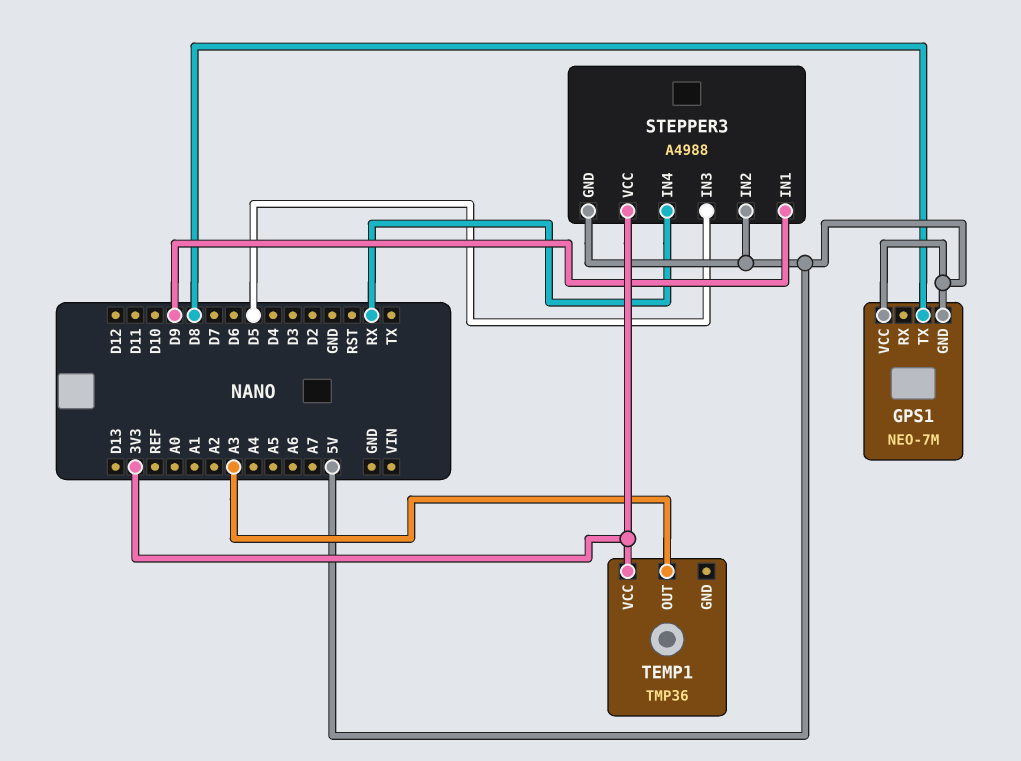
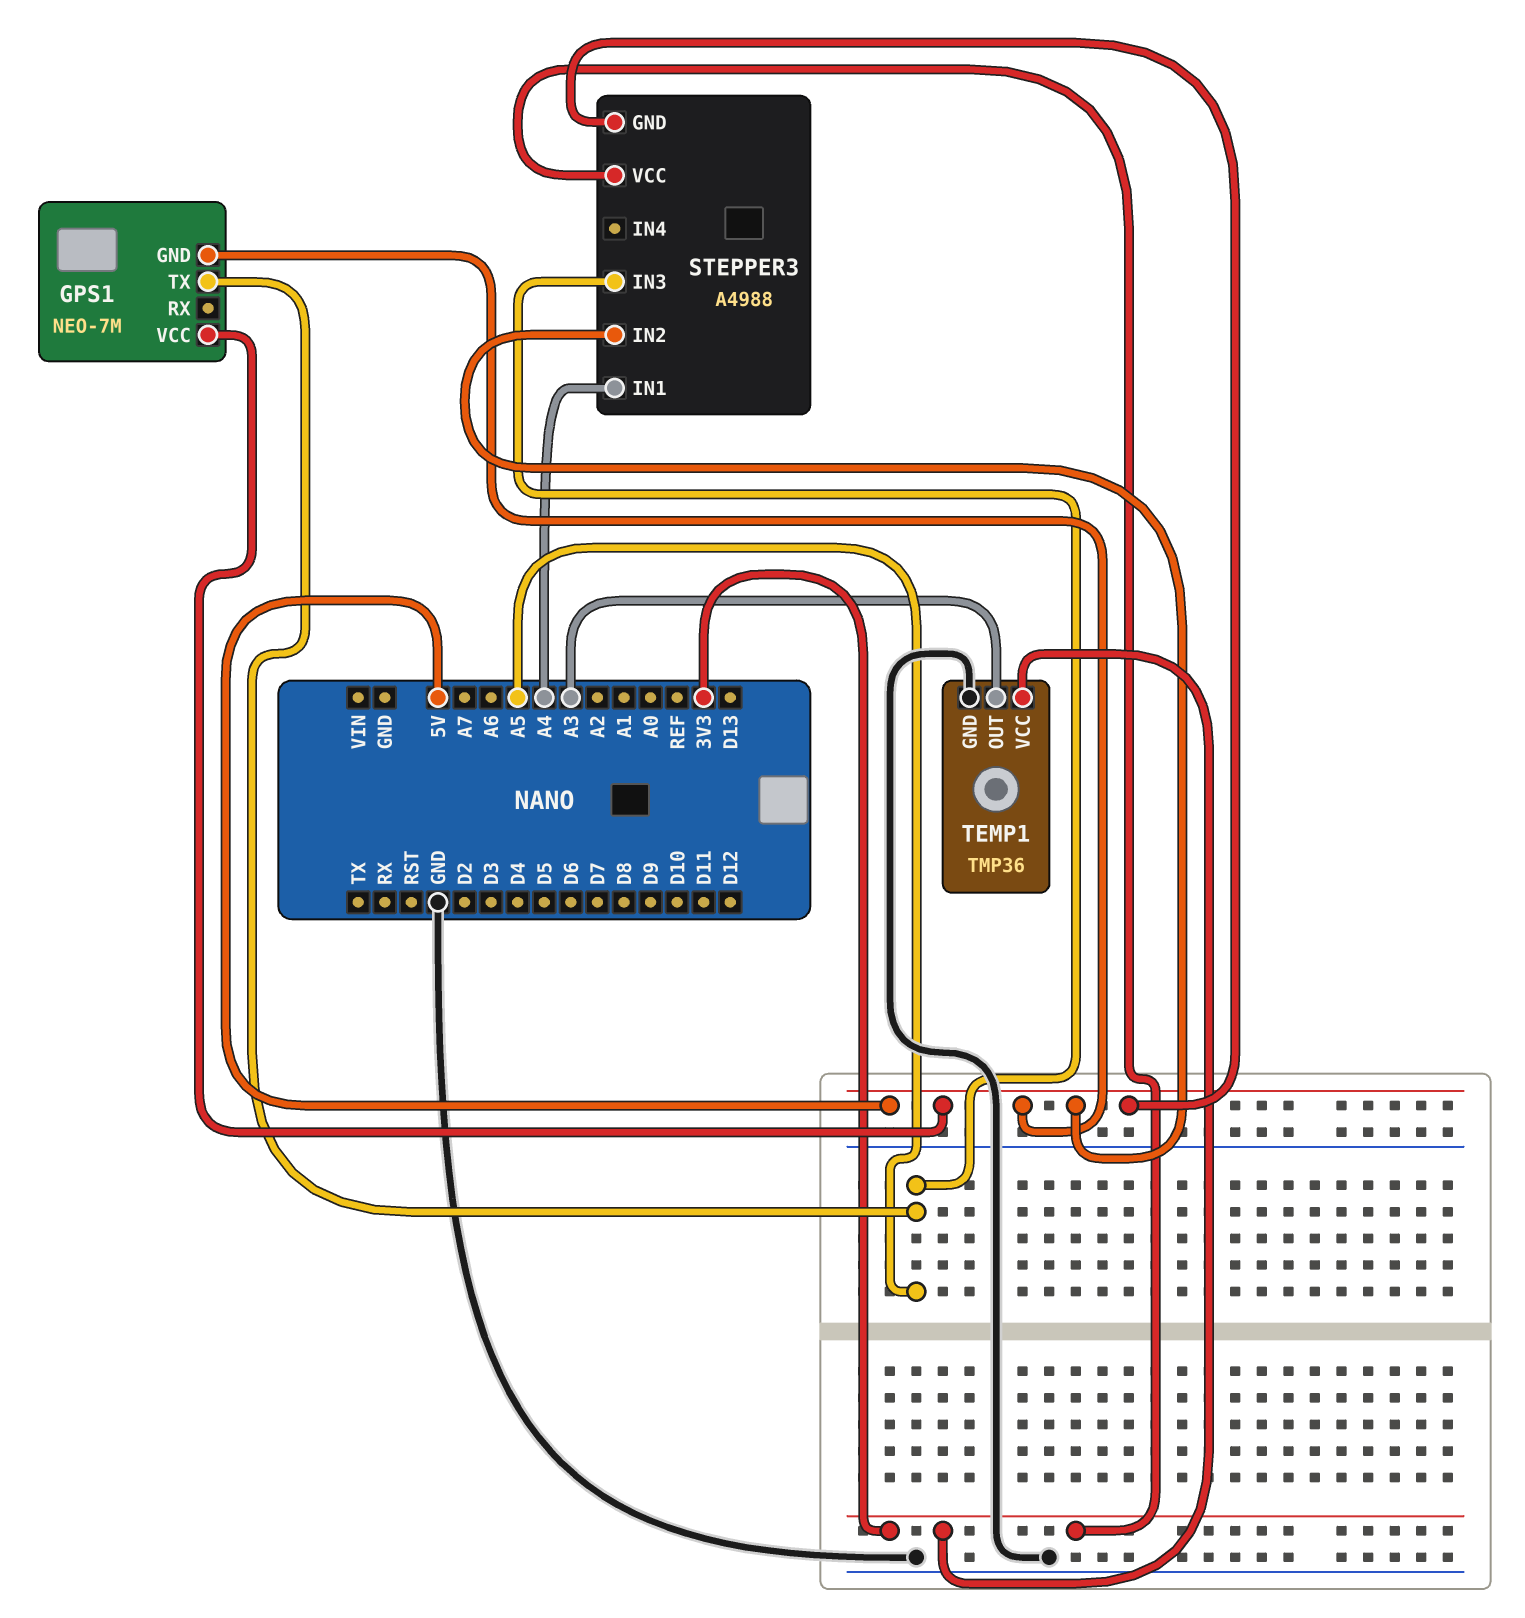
GPS1 pin TX: D8 -> A5
STEPPER3 pin IN1: D9 -> A4
STEPPER3 pin IN3: D5 -> A5
STEPPER3 pin IN4: RX -> none
TEMP1 pin GND: none -> GND

